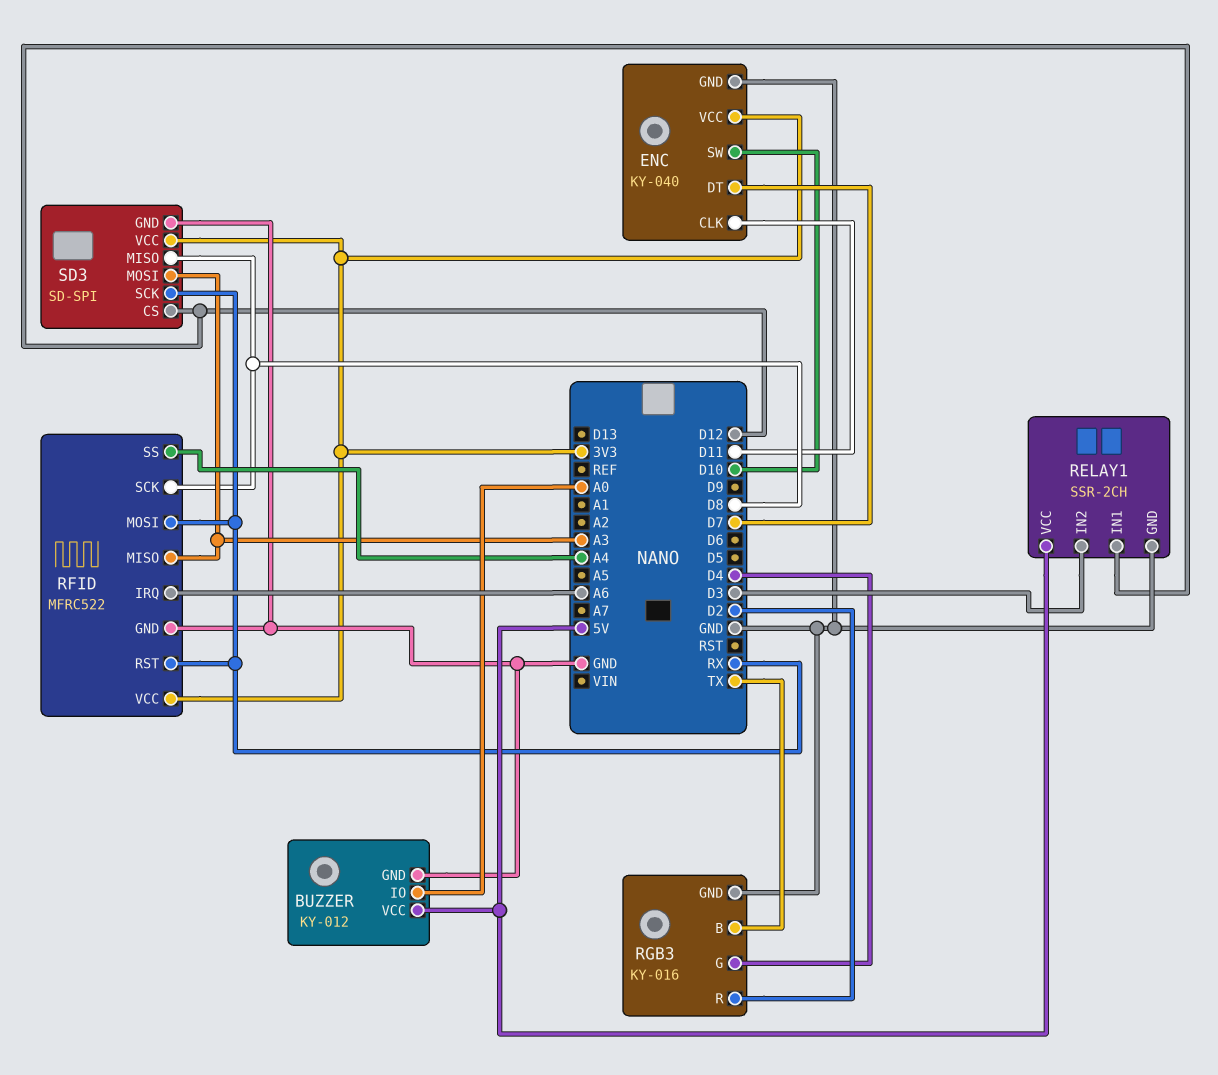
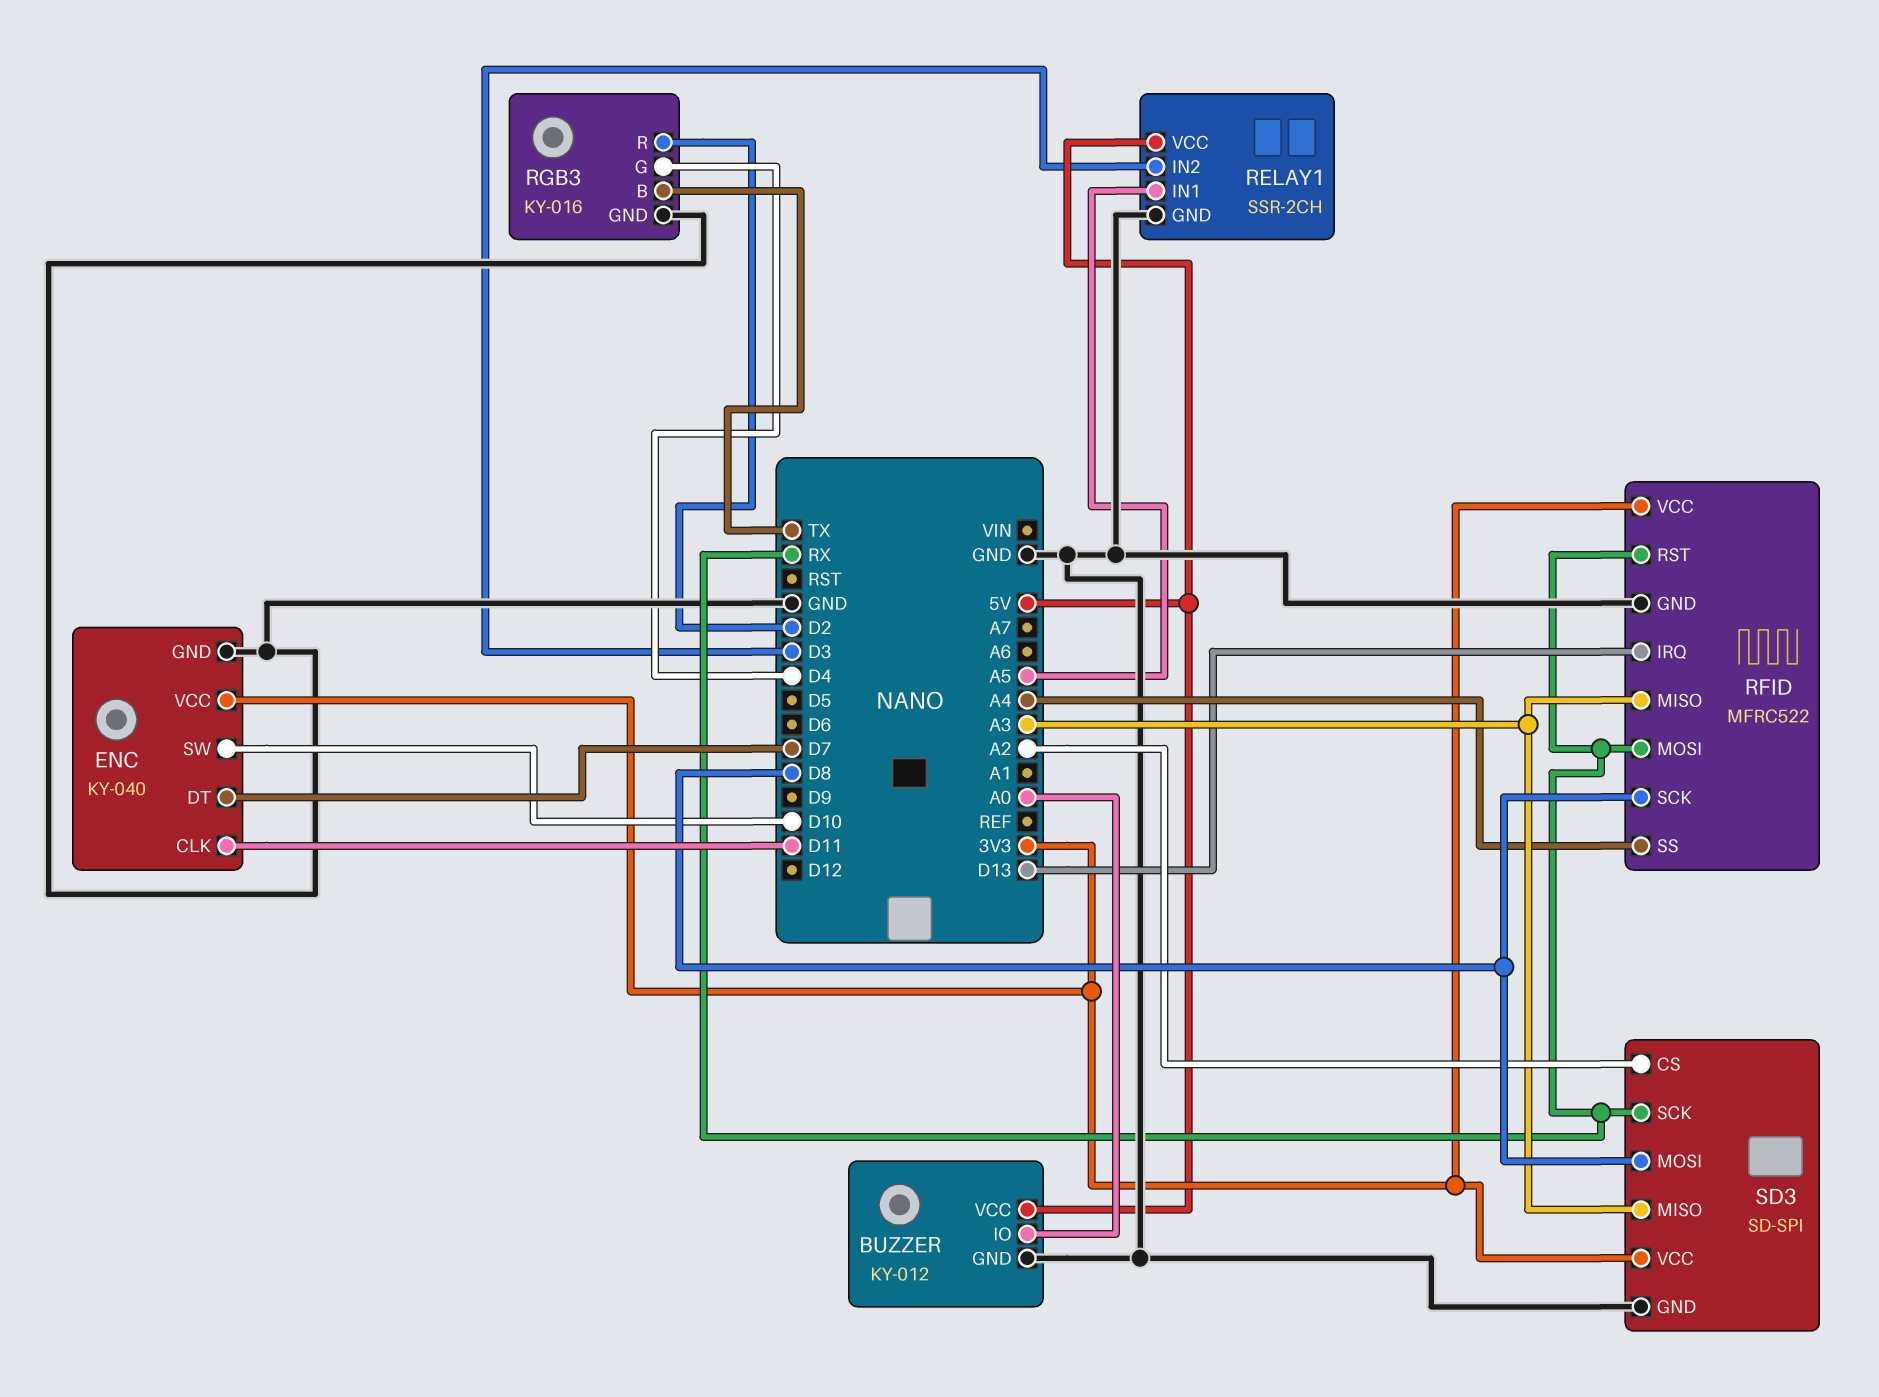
RELAY1 pin IN1: D12 -> A5
RFID pin IRQ: A6 -> D13
SD3 pin CS: D12 -> A2
SD3 pin MISO: D8 -> A3
SD3 pin MOSI: A3 -> D8

